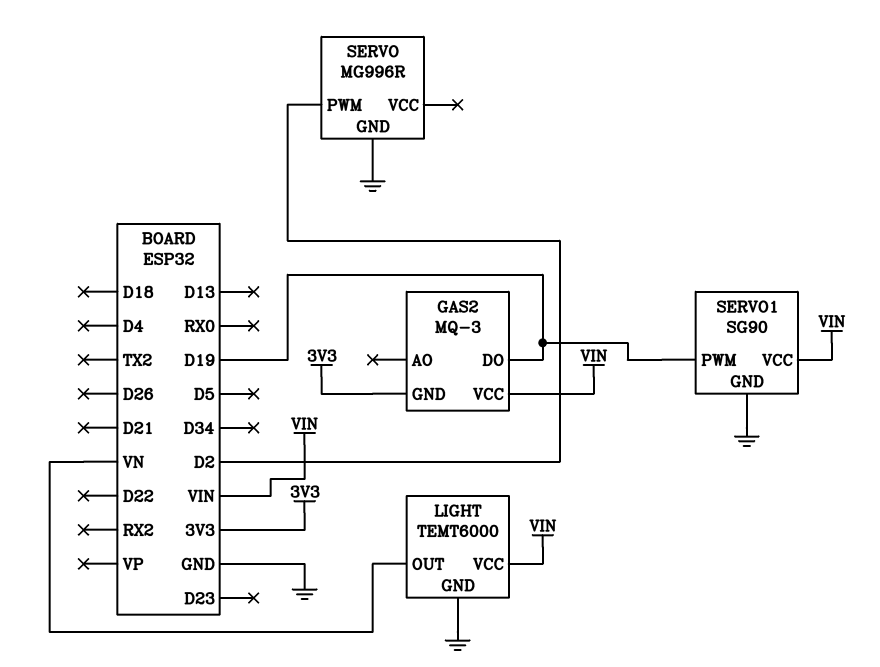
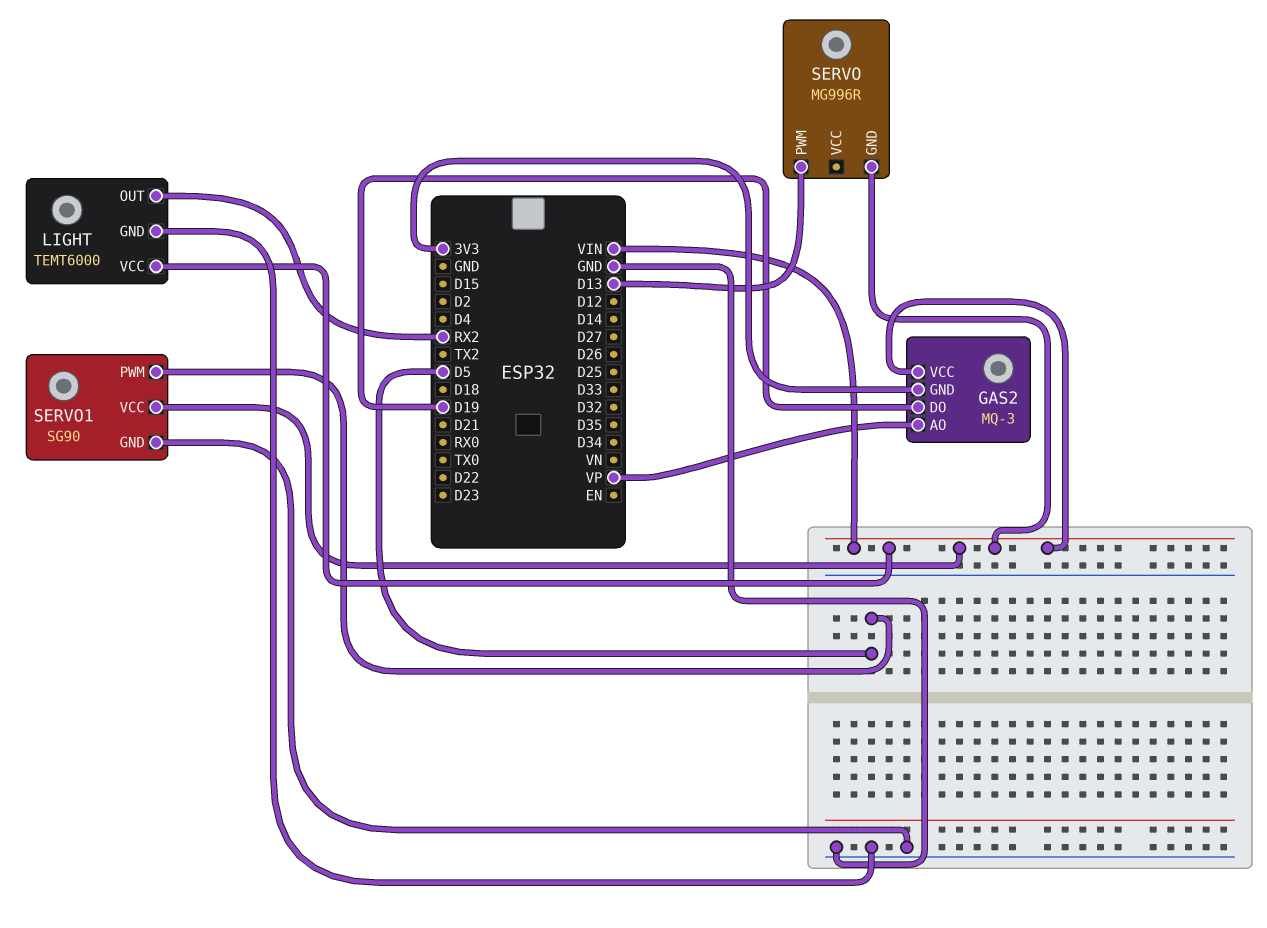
GAS2 pin AO: none -> VP
LIGHT pin OUT: VN -> RX2
SERVO pin GND: GND -> VIN
SERVO pin PWM: D2 -> D13
SERVO1 pin PWM: D19 -> D5

